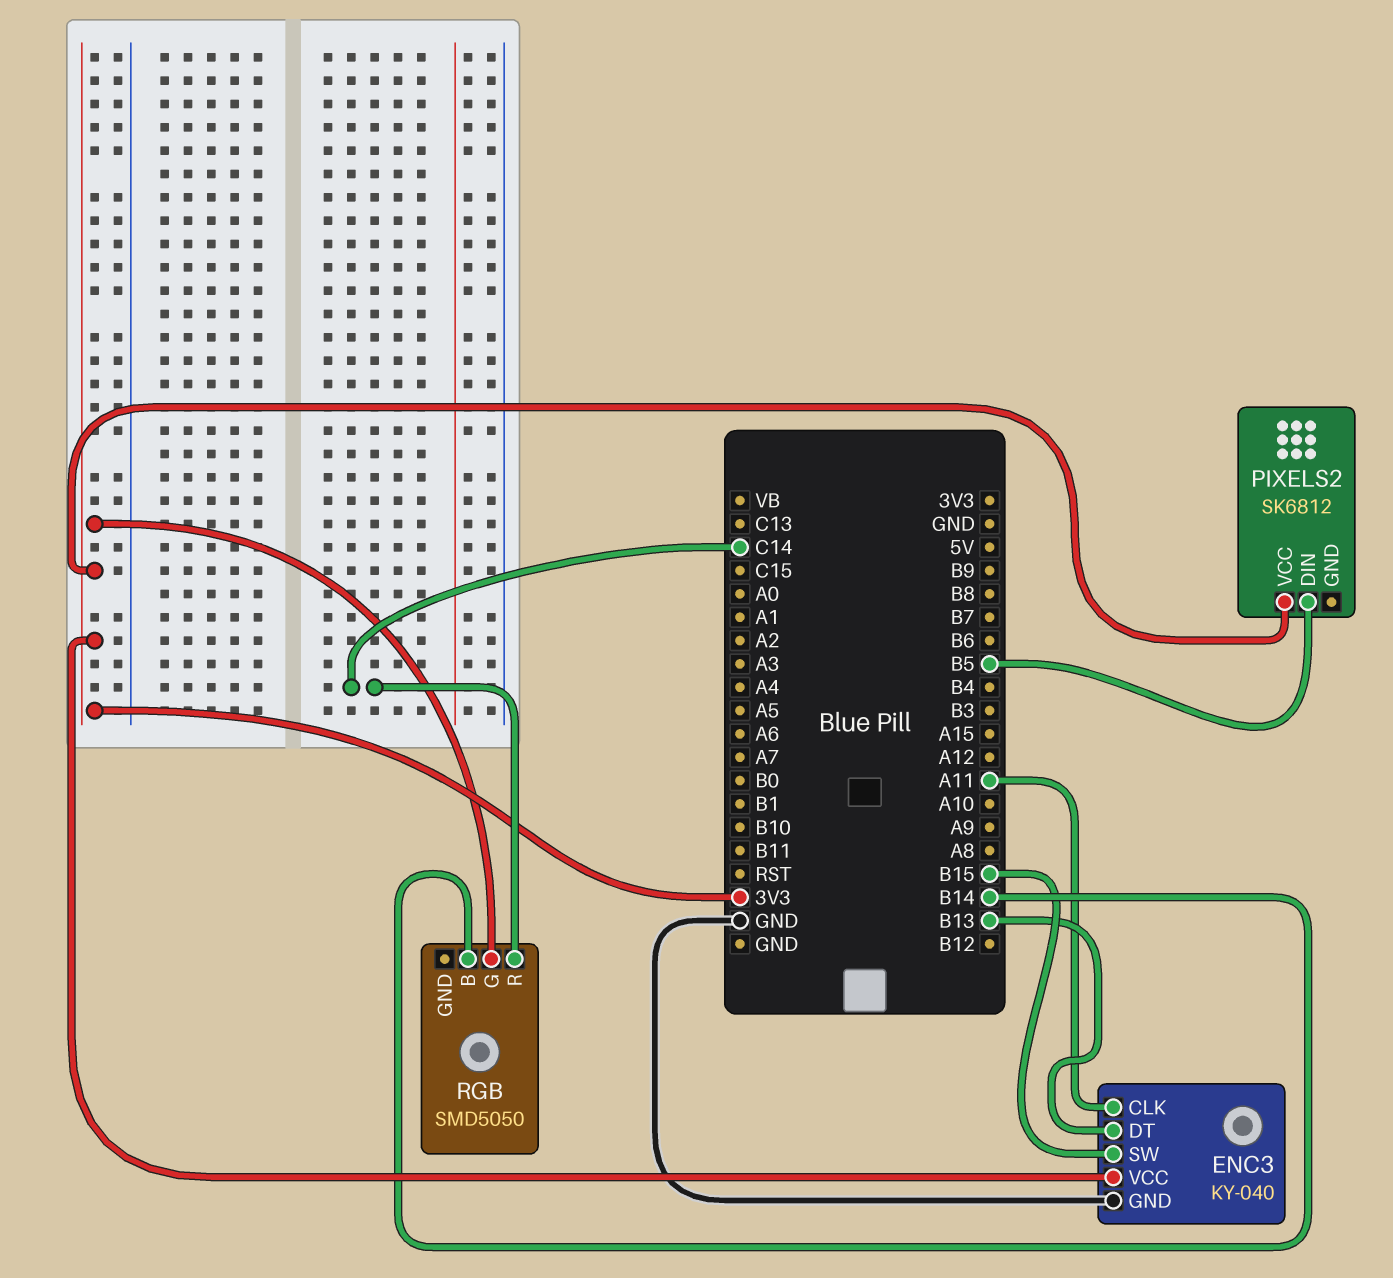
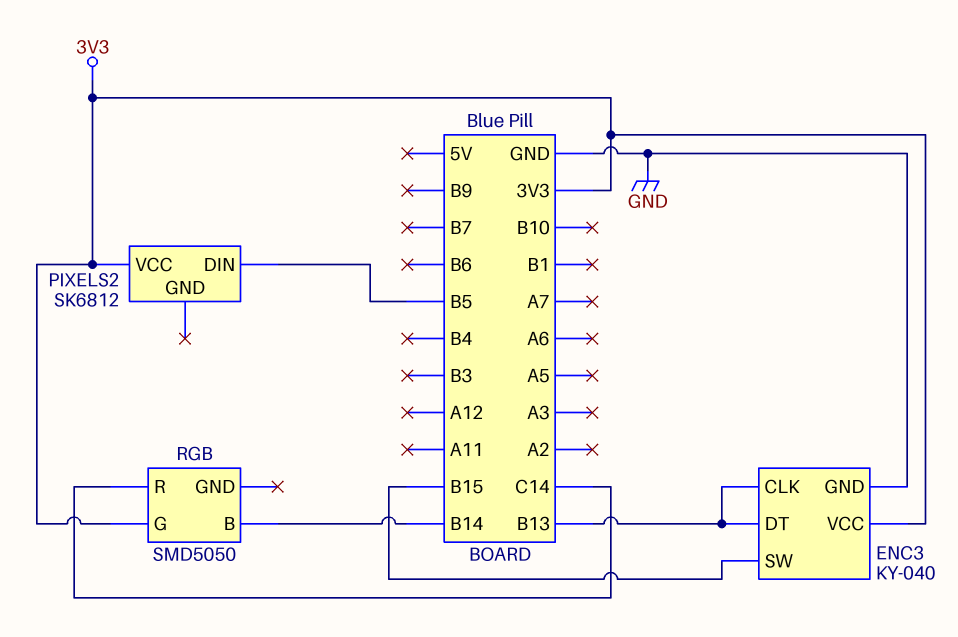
ENC3 pin CLK: A11 -> B13

